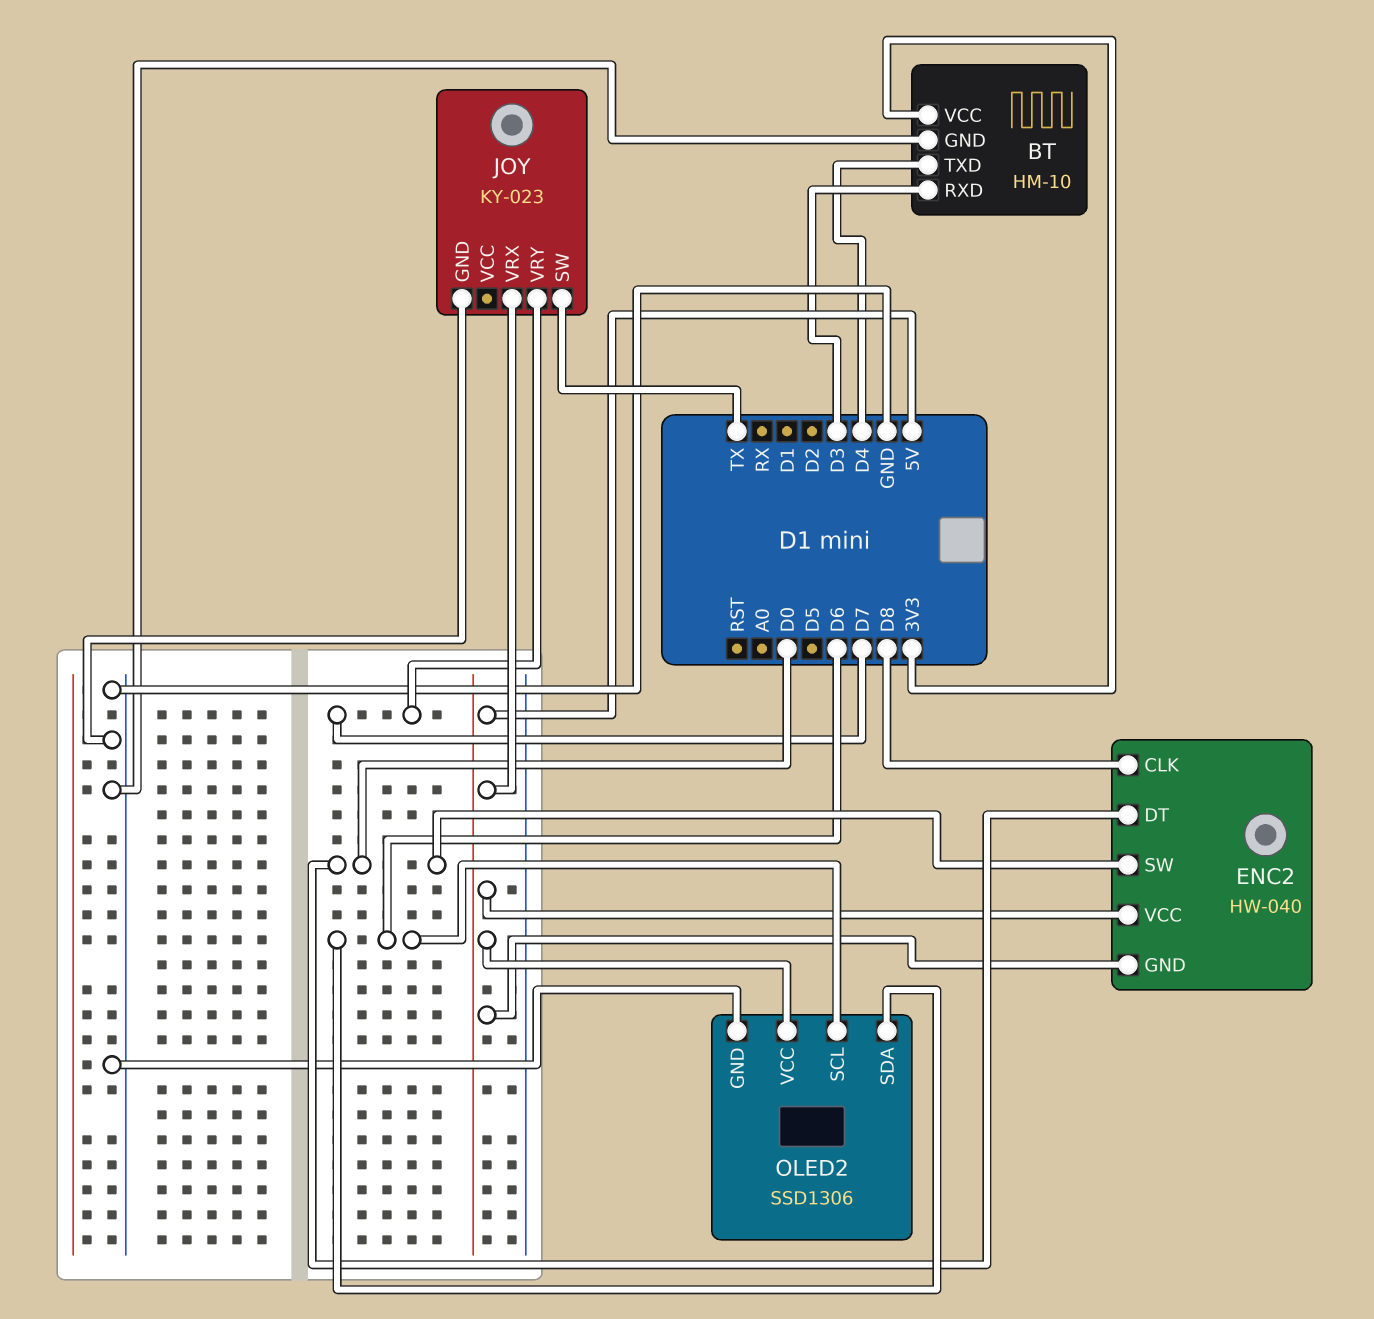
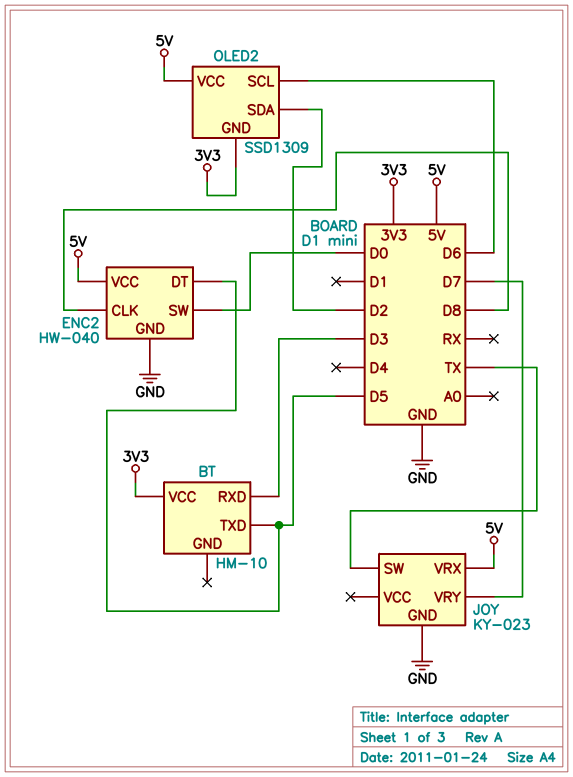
BT pin GND: GND -> none
BT pin TXD: D4 -> D5
ENC2 pin DT: D0 -> D5
ENC2 pin GND: 5V -> GND
OLED2: SSD1306 -> SSD1309
OLED2 pin GND: GND -> 3V3
OLED2 pin SDA: D6 -> D2

